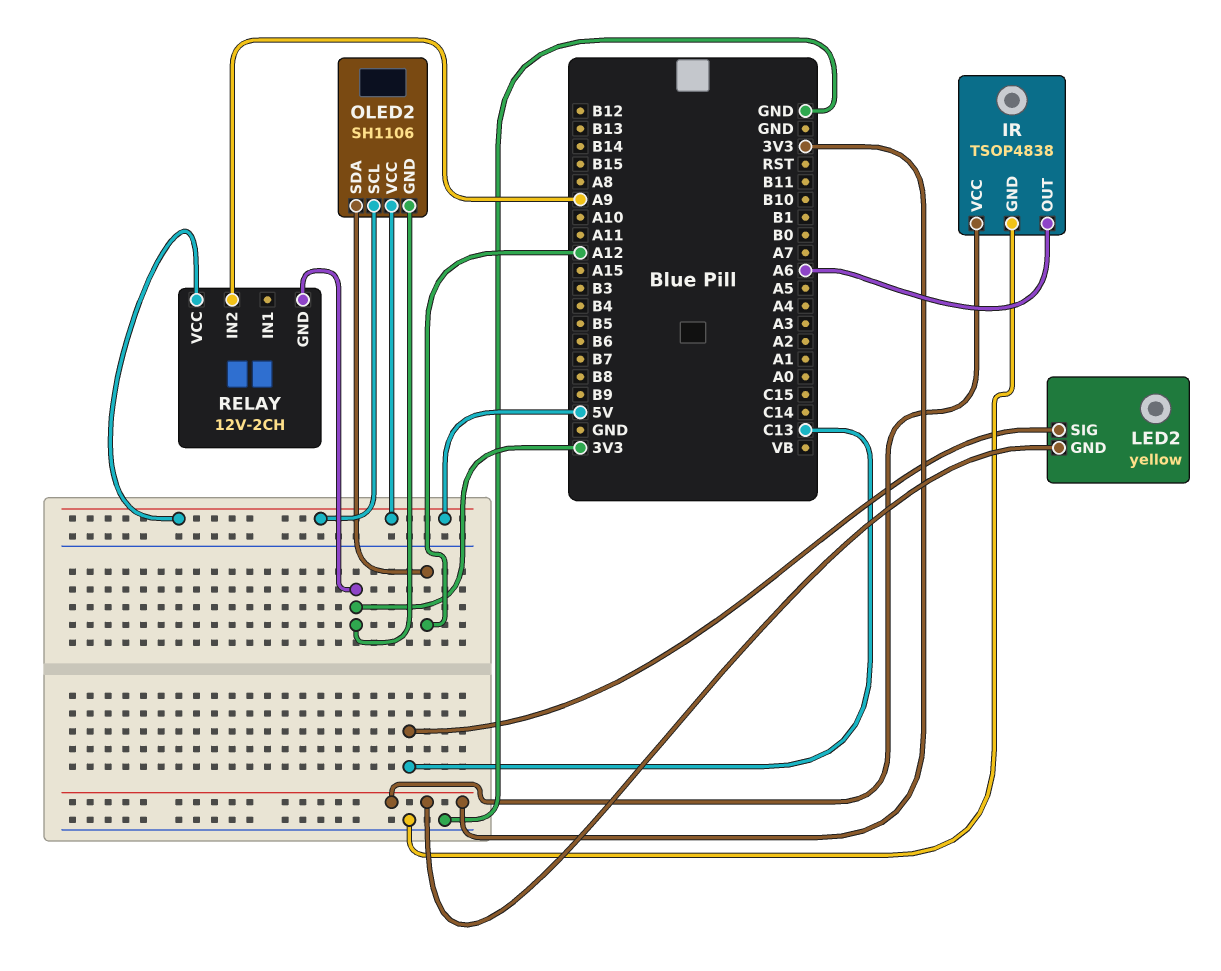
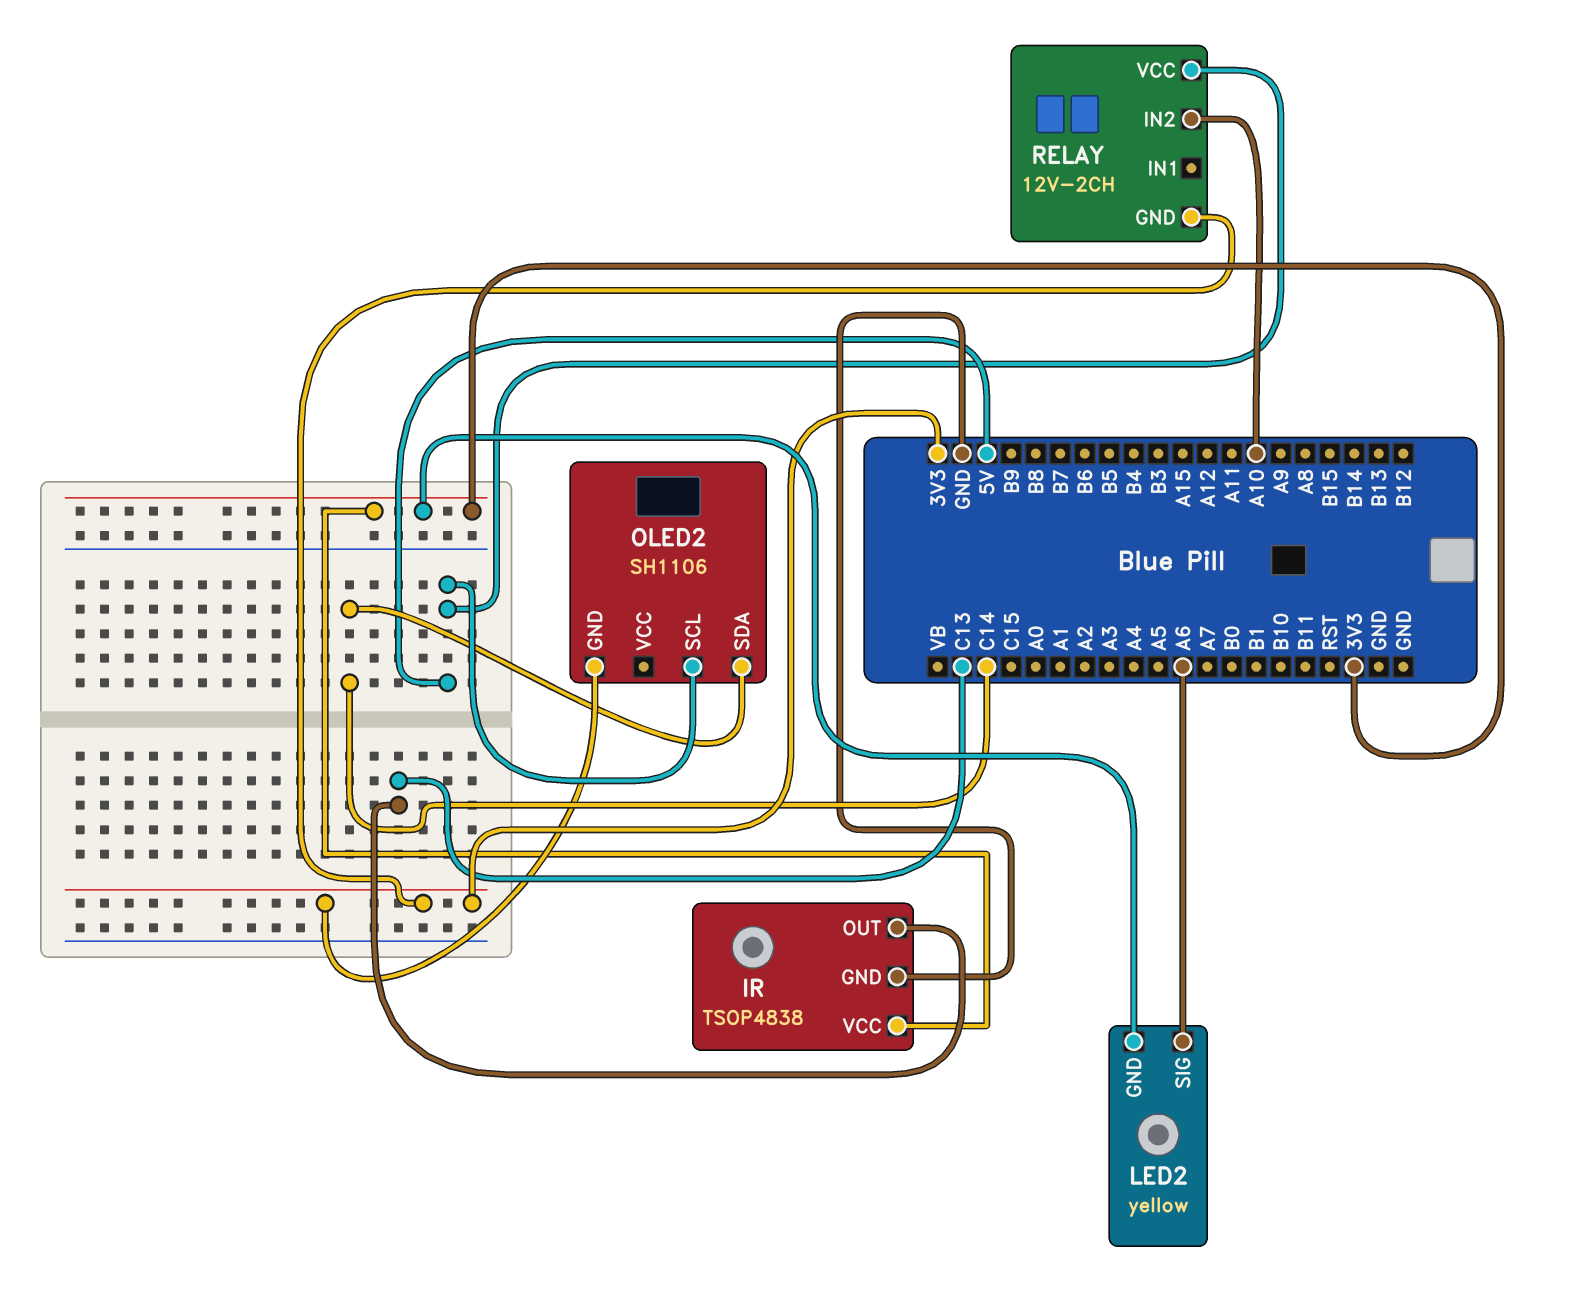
IR pin OUT: A6 -> C13
LED2 pin SIG: C13 -> A6
OLED2 pin SDA: A12 -> C14
OLED2 pin VCC: 5V -> none
RELAY pin IN2: A9 -> A10

